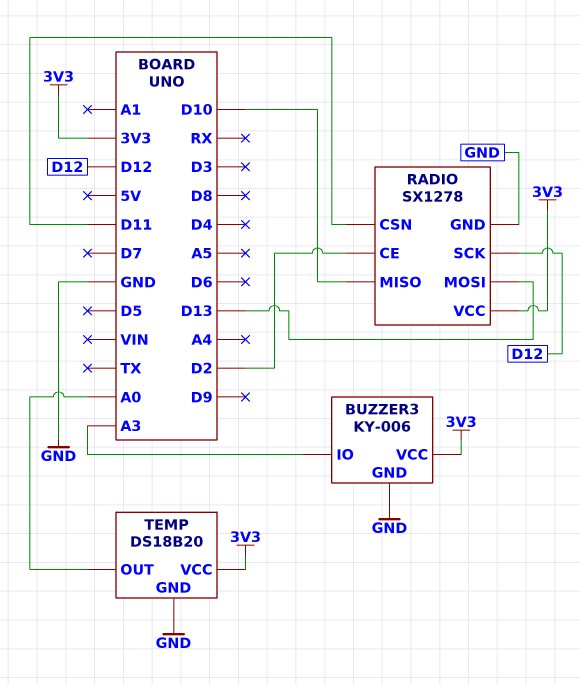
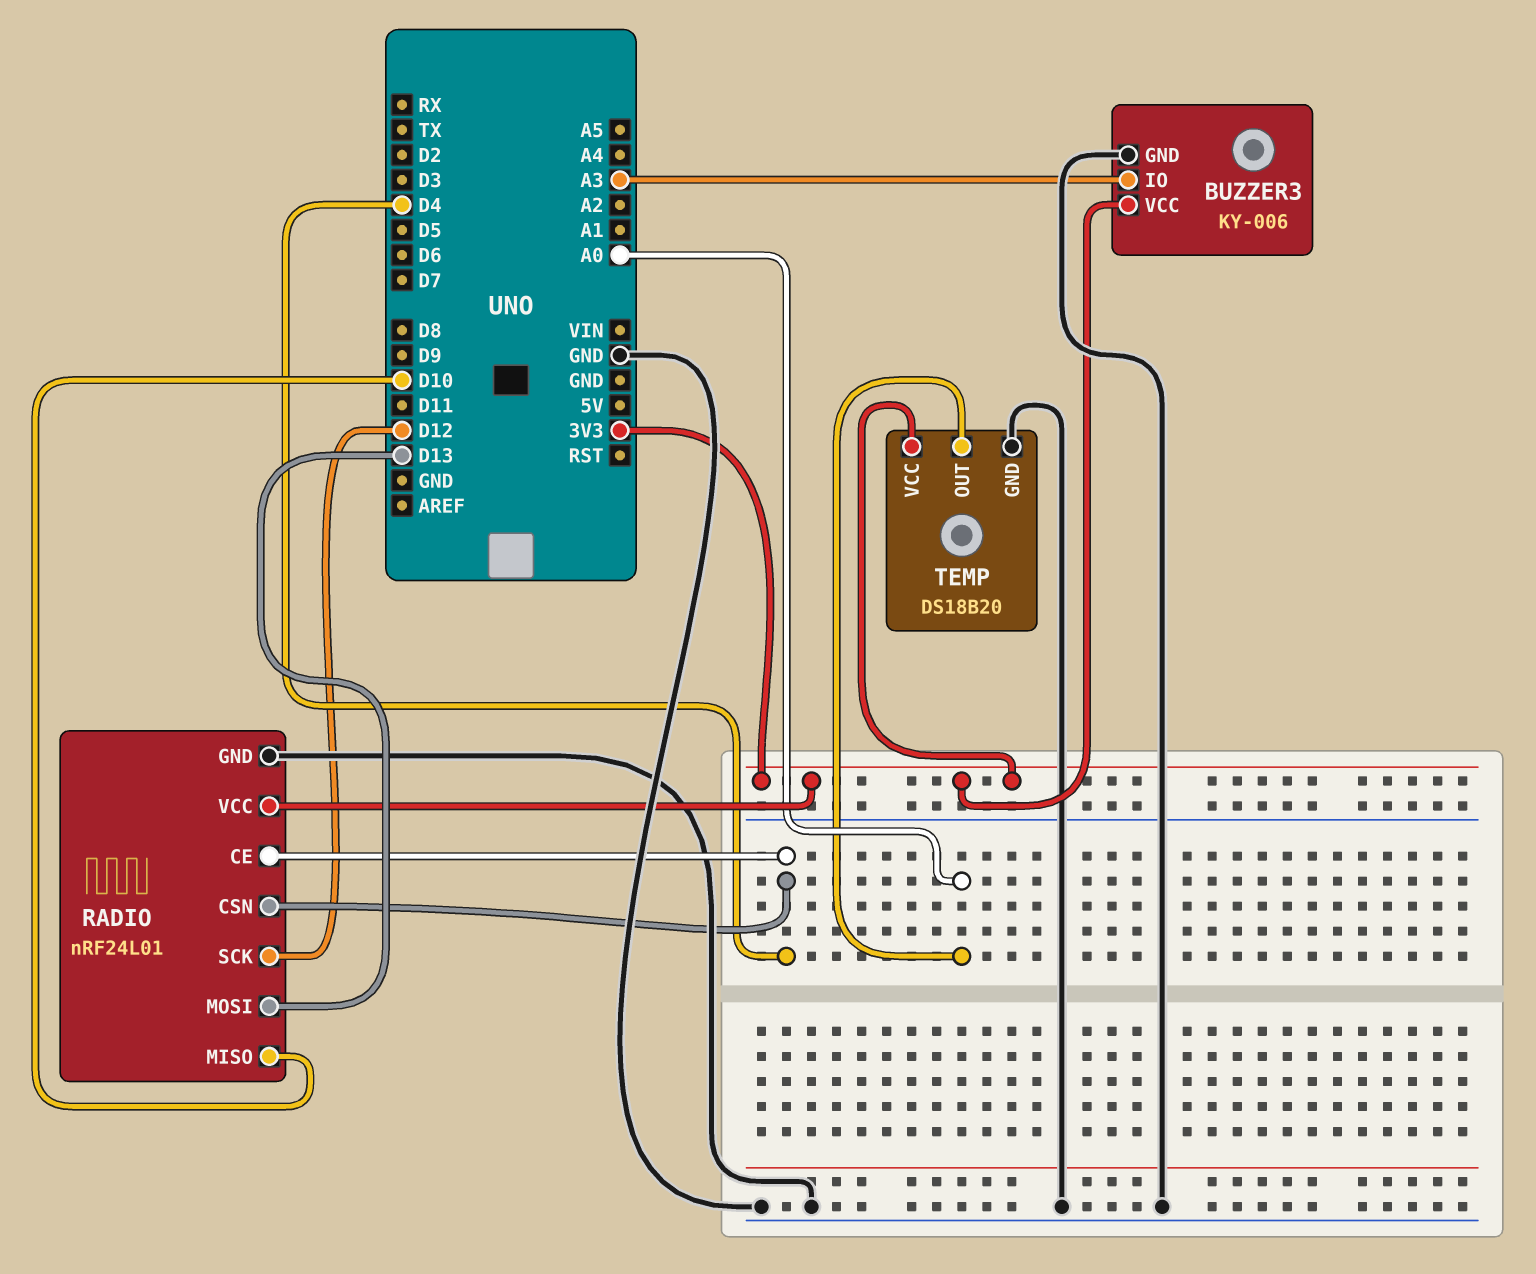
RADIO: SX1278 -> nRF24L01
RADIO pin CE: D2 -> D4
RADIO pin CSN: D11 -> D4

